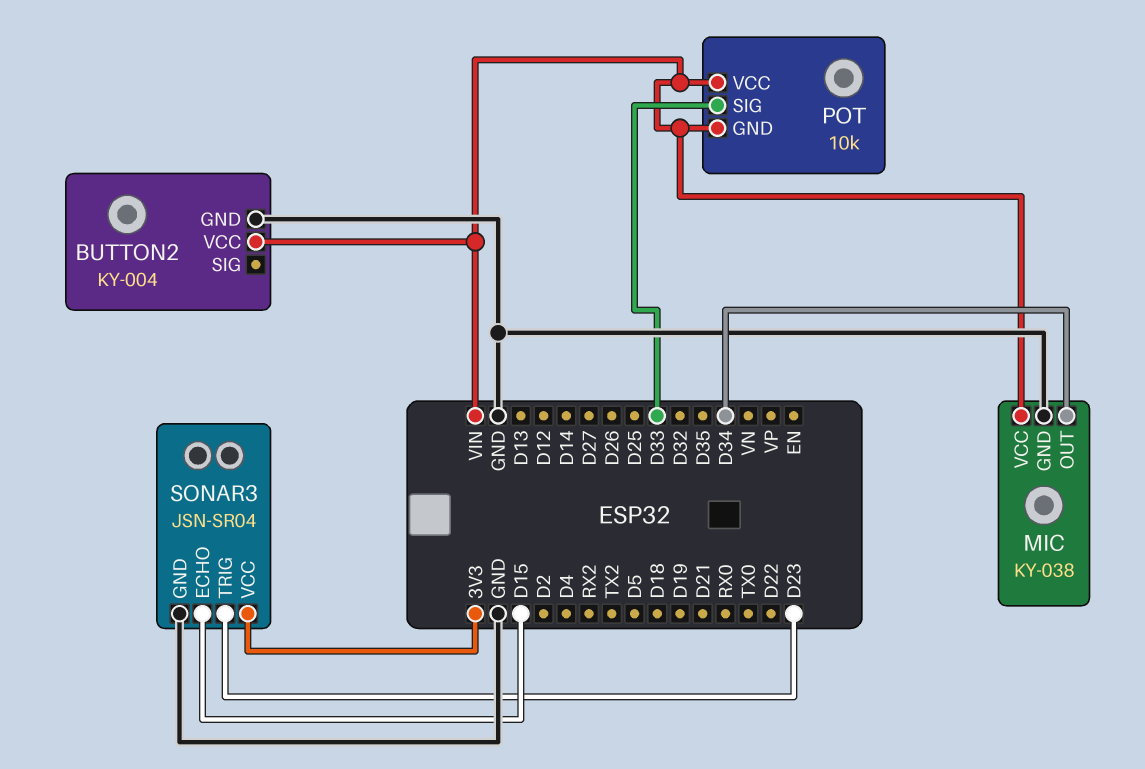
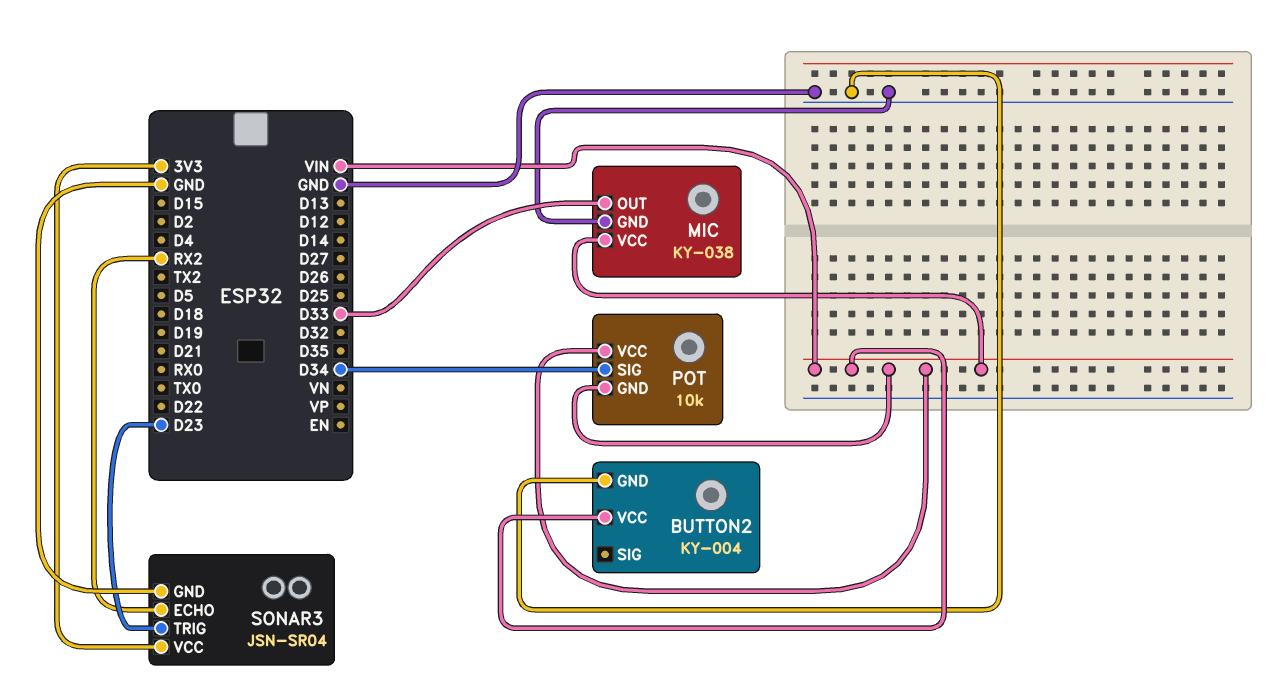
MIC pin OUT: D34 -> D33
POT pin SIG: D33 -> D34
SONAR3 pin ECHO: D15 -> RX2

